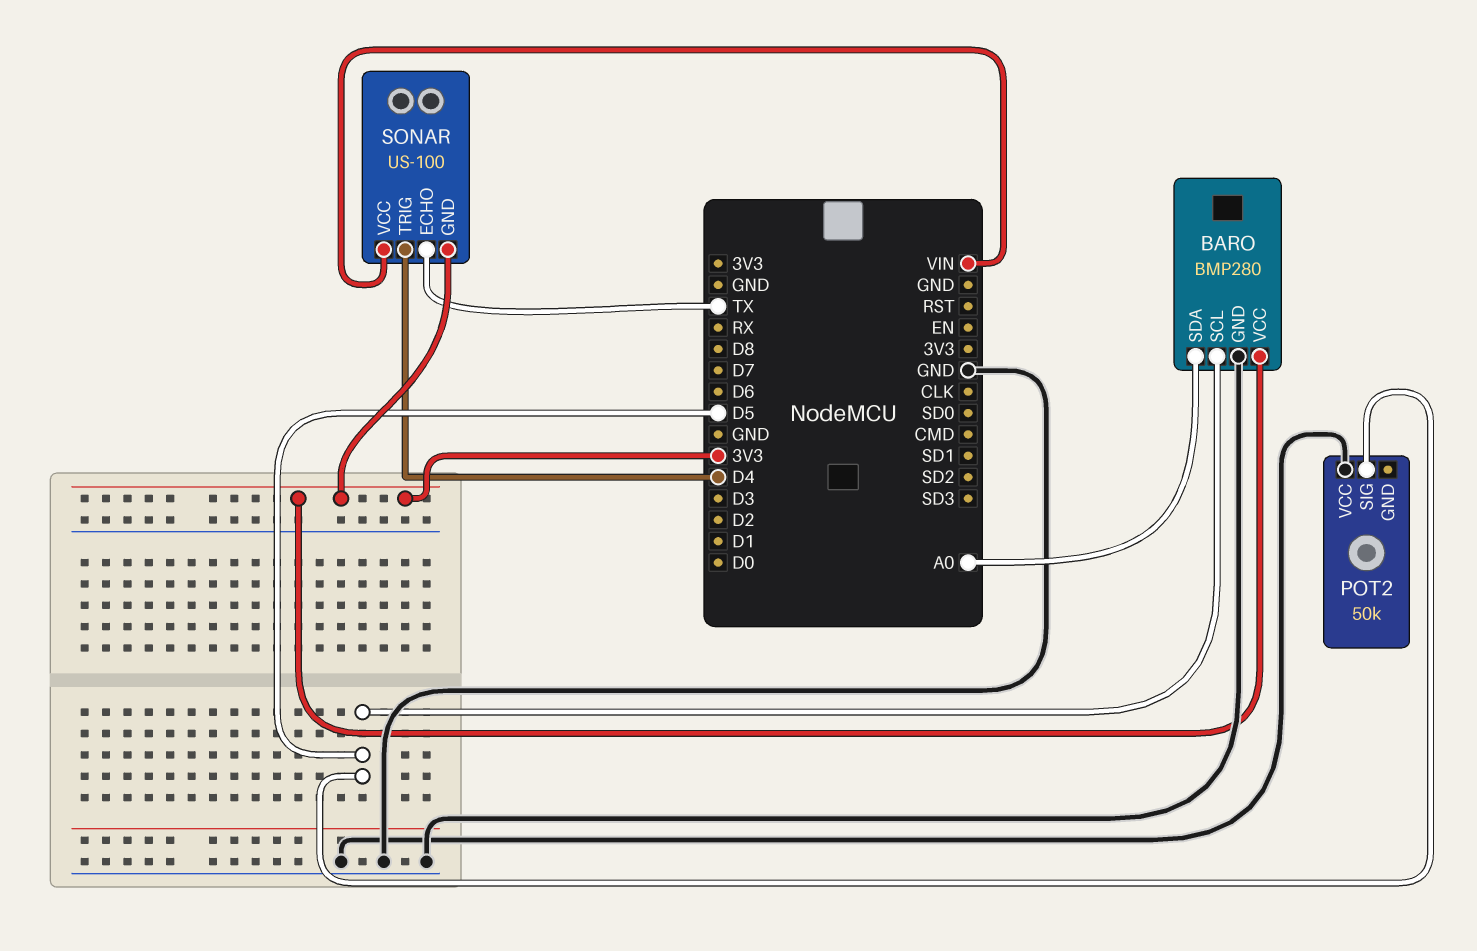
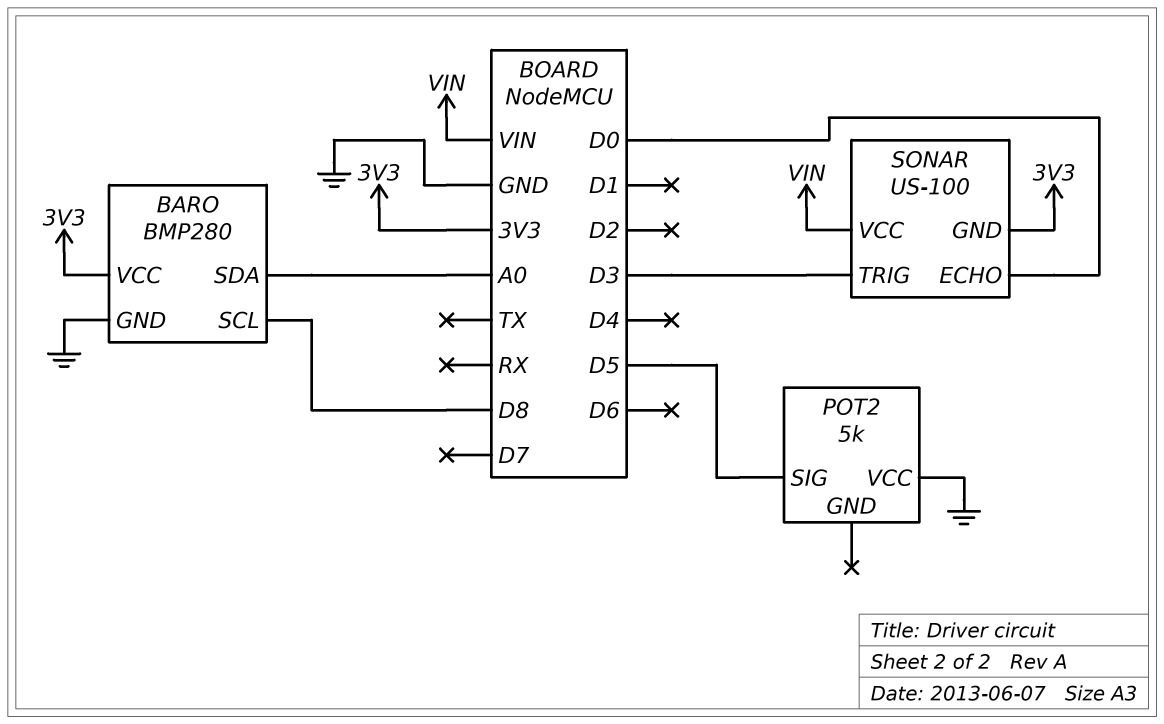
BARO pin SCL: D5 -> D8
POT2: 50k -> 5k
SONAR pin ECHO: TX -> D0
SONAR pin TRIG: D4 -> D3

